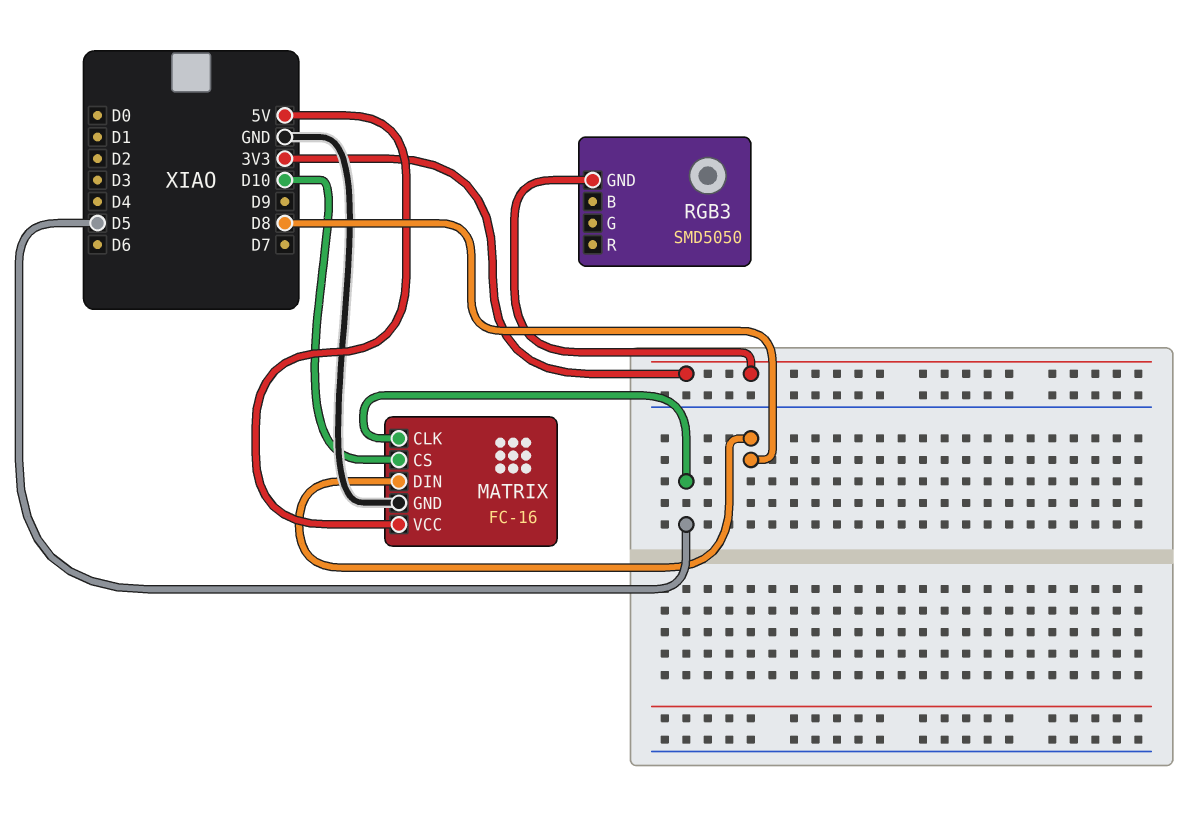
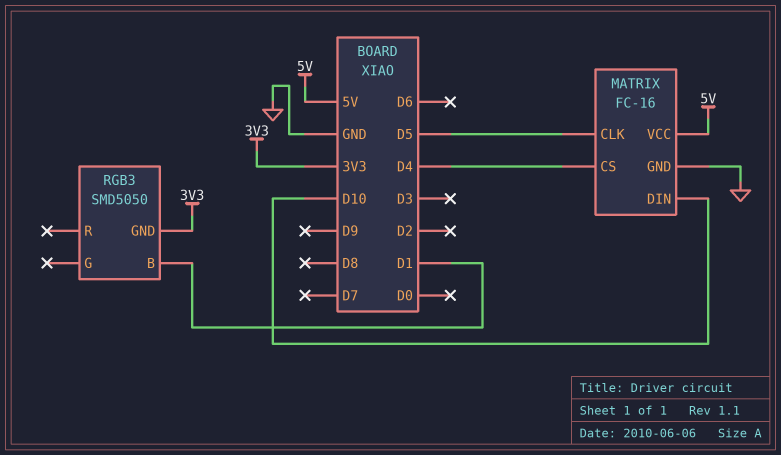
MATRIX pin CS: D10 -> D4
MATRIX pin DIN: D8 -> D10
RGB3 pin B: none -> D1

